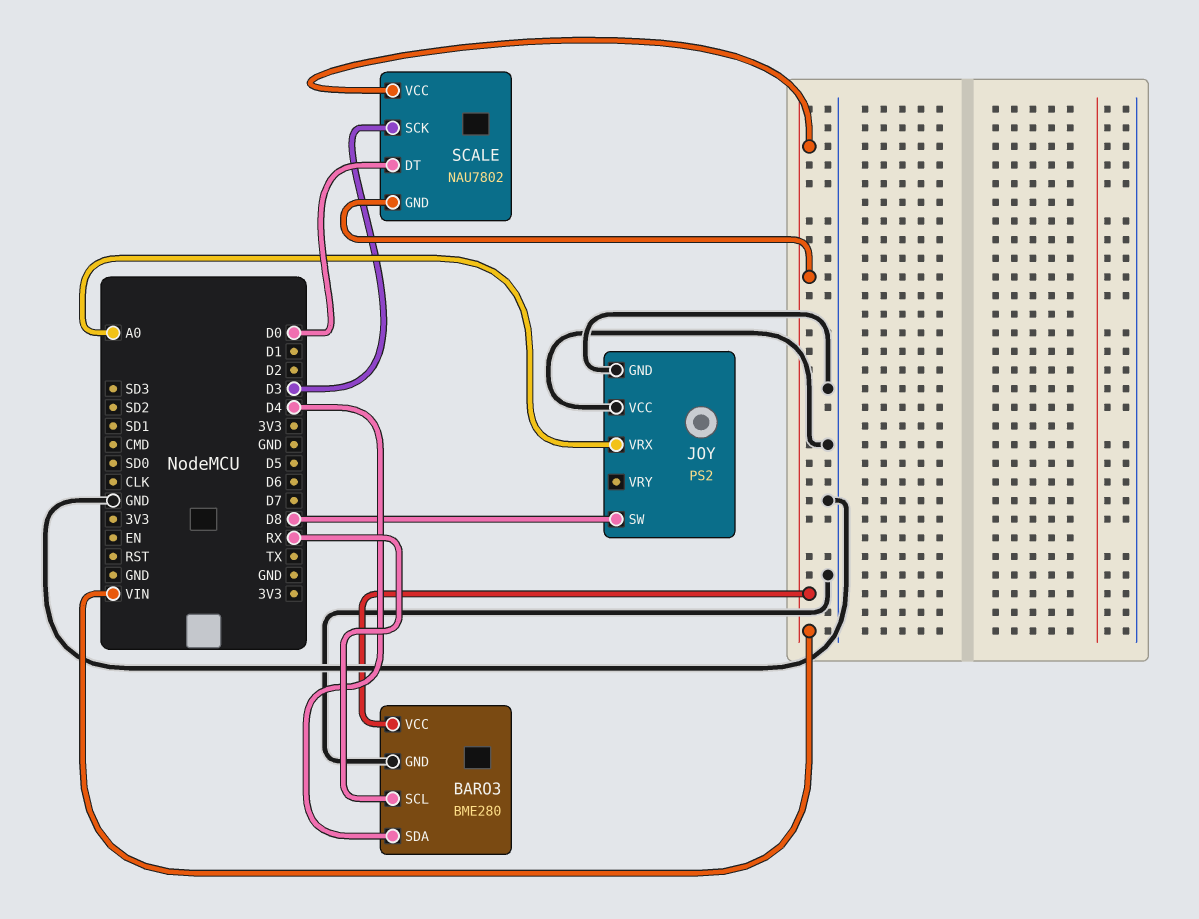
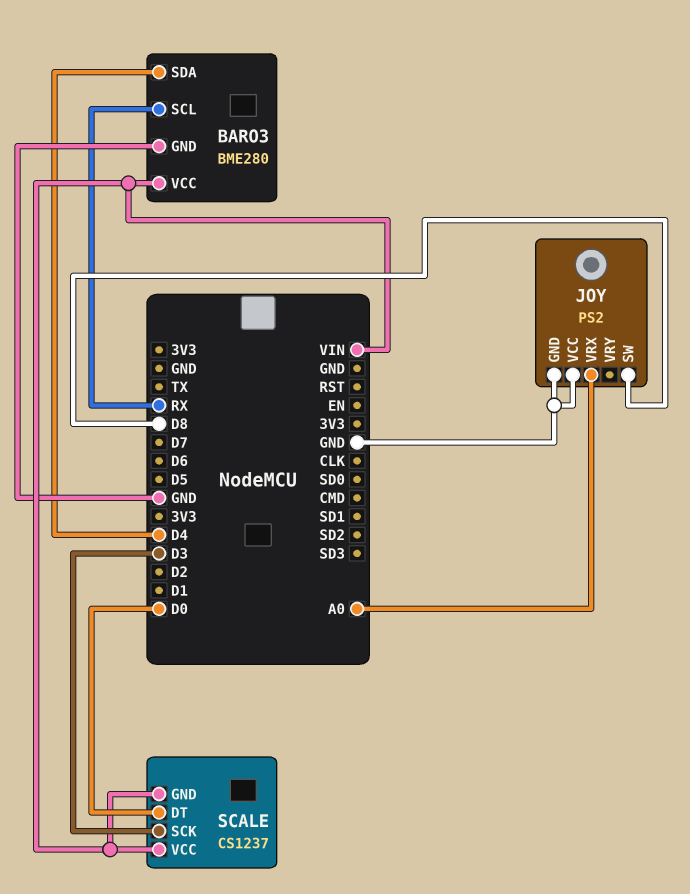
SCALE: NAU7802 -> CS1237

